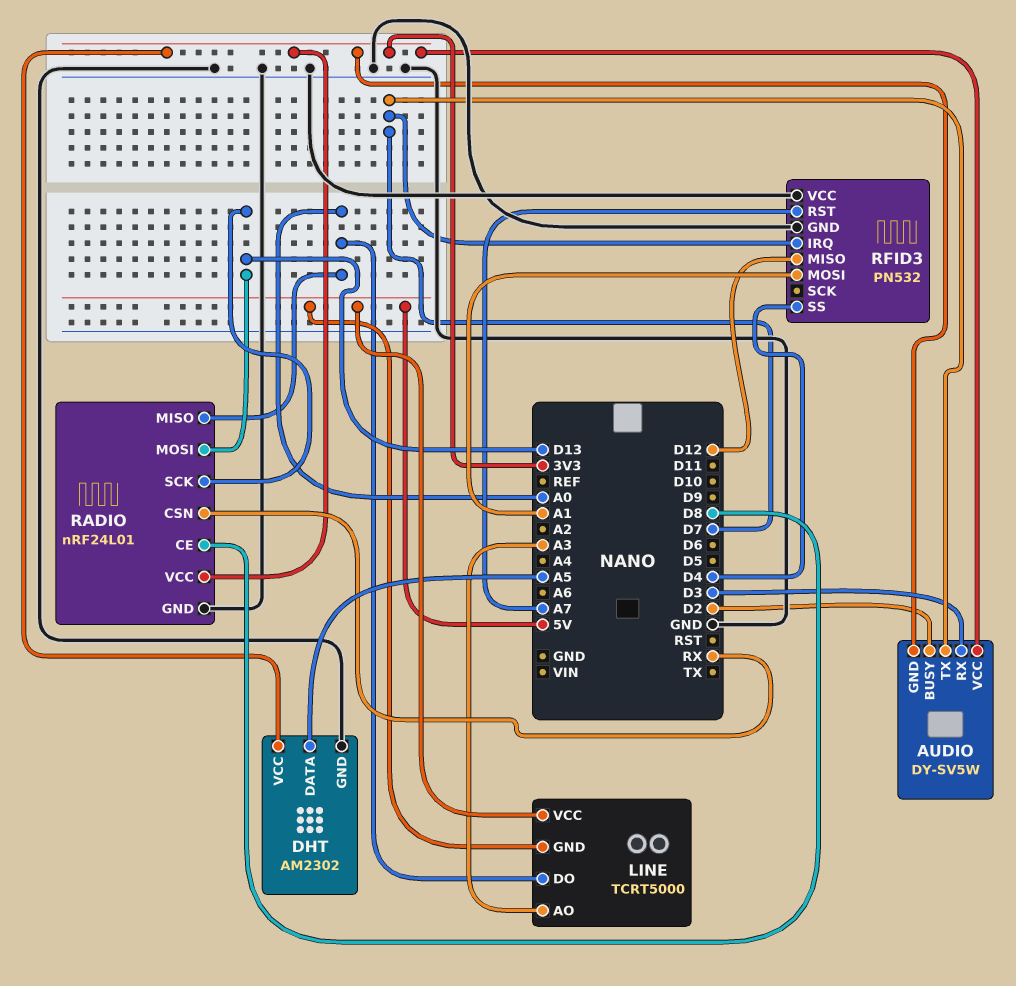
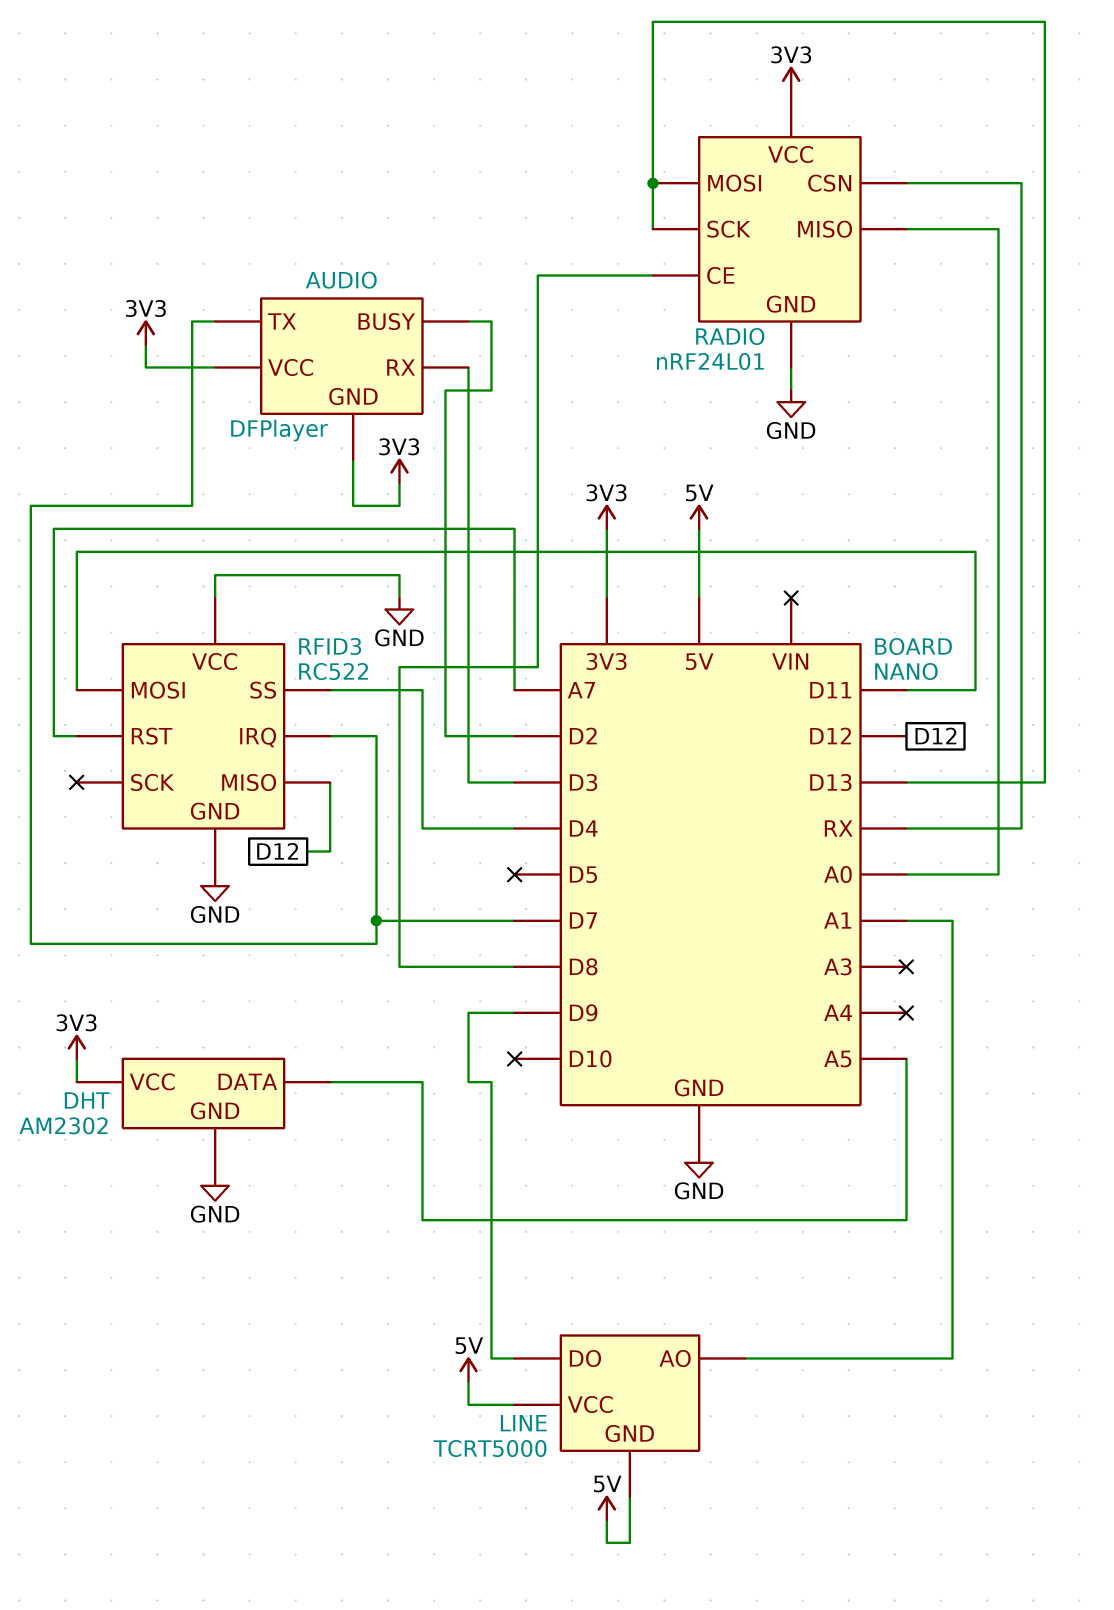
AUDIO: DY-SV5W -> DFPlayer
LINE pin AO: A3 -> A1
LINE pin DO: A0 -> D9
RFID3: PN532 -> RC522
RFID3 pin MOSI: A1 -> D11

